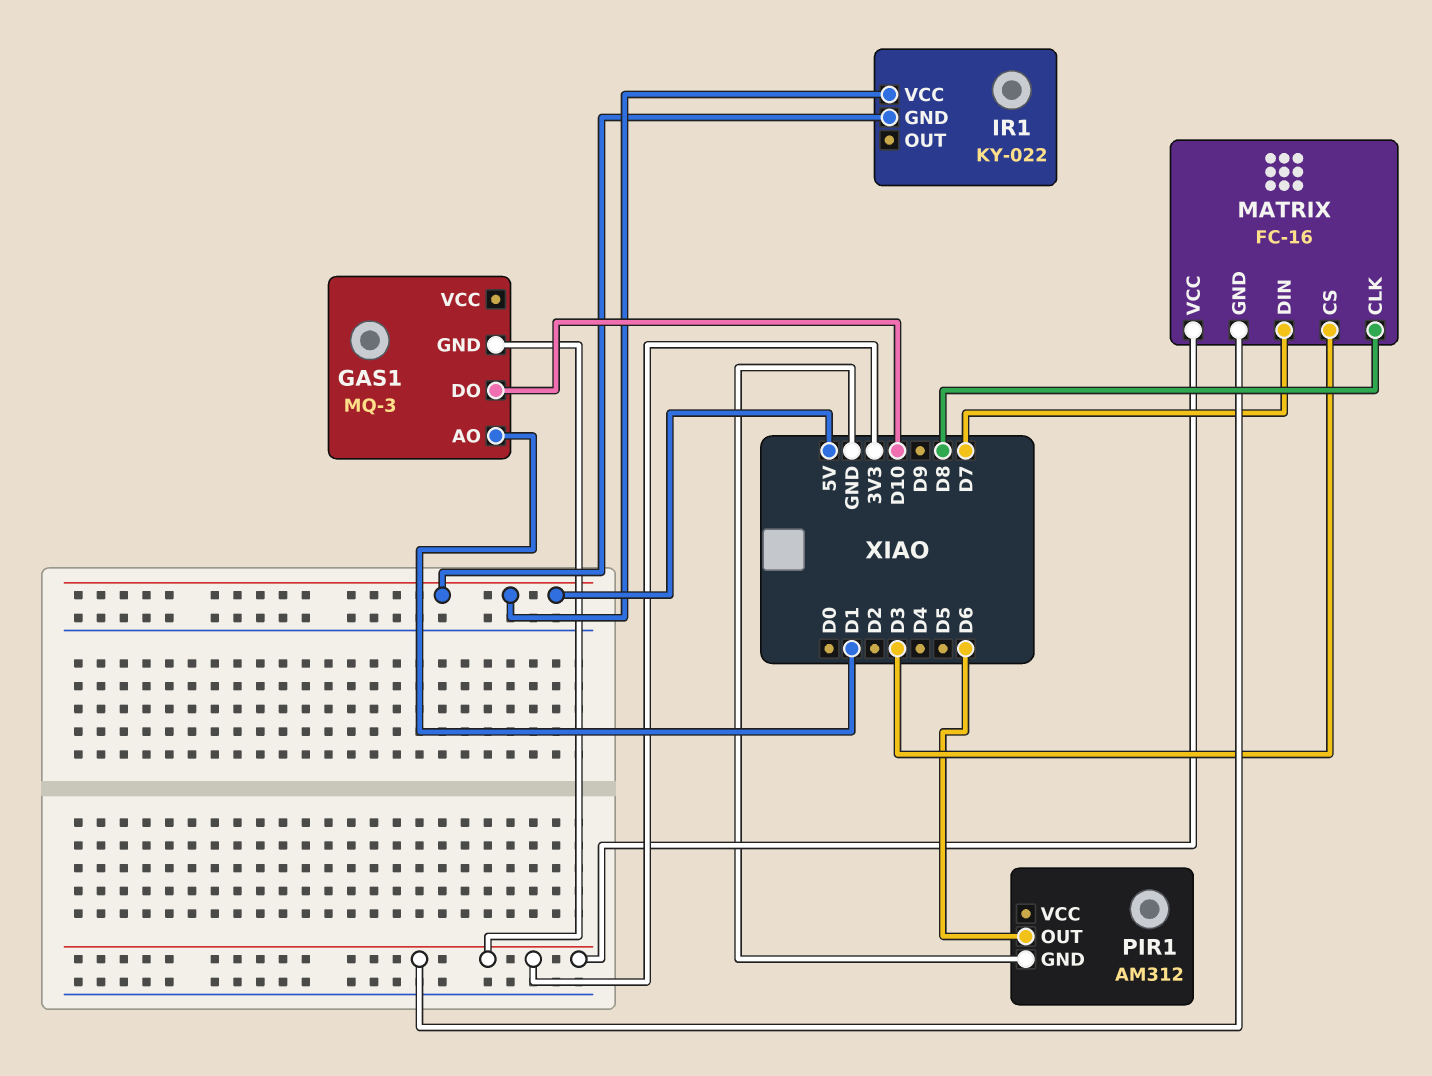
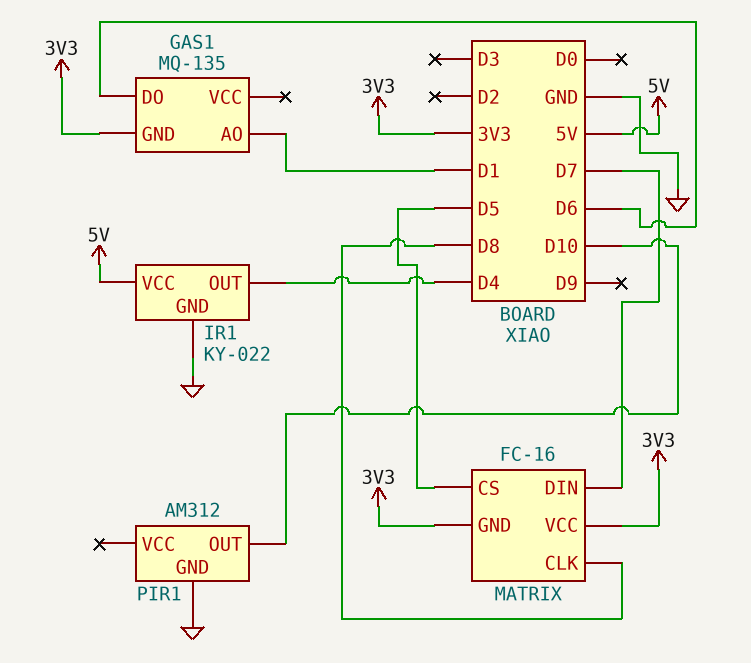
GAS1: MQ-3 -> MQ-135
GAS1 pin DO: D10 -> D6
IR1 pin GND: 5V -> GND
IR1 pin OUT: none -> D4
MATRIX pin CS: D3 -> D5
PIR1 pin OUT: D6 -> D10

